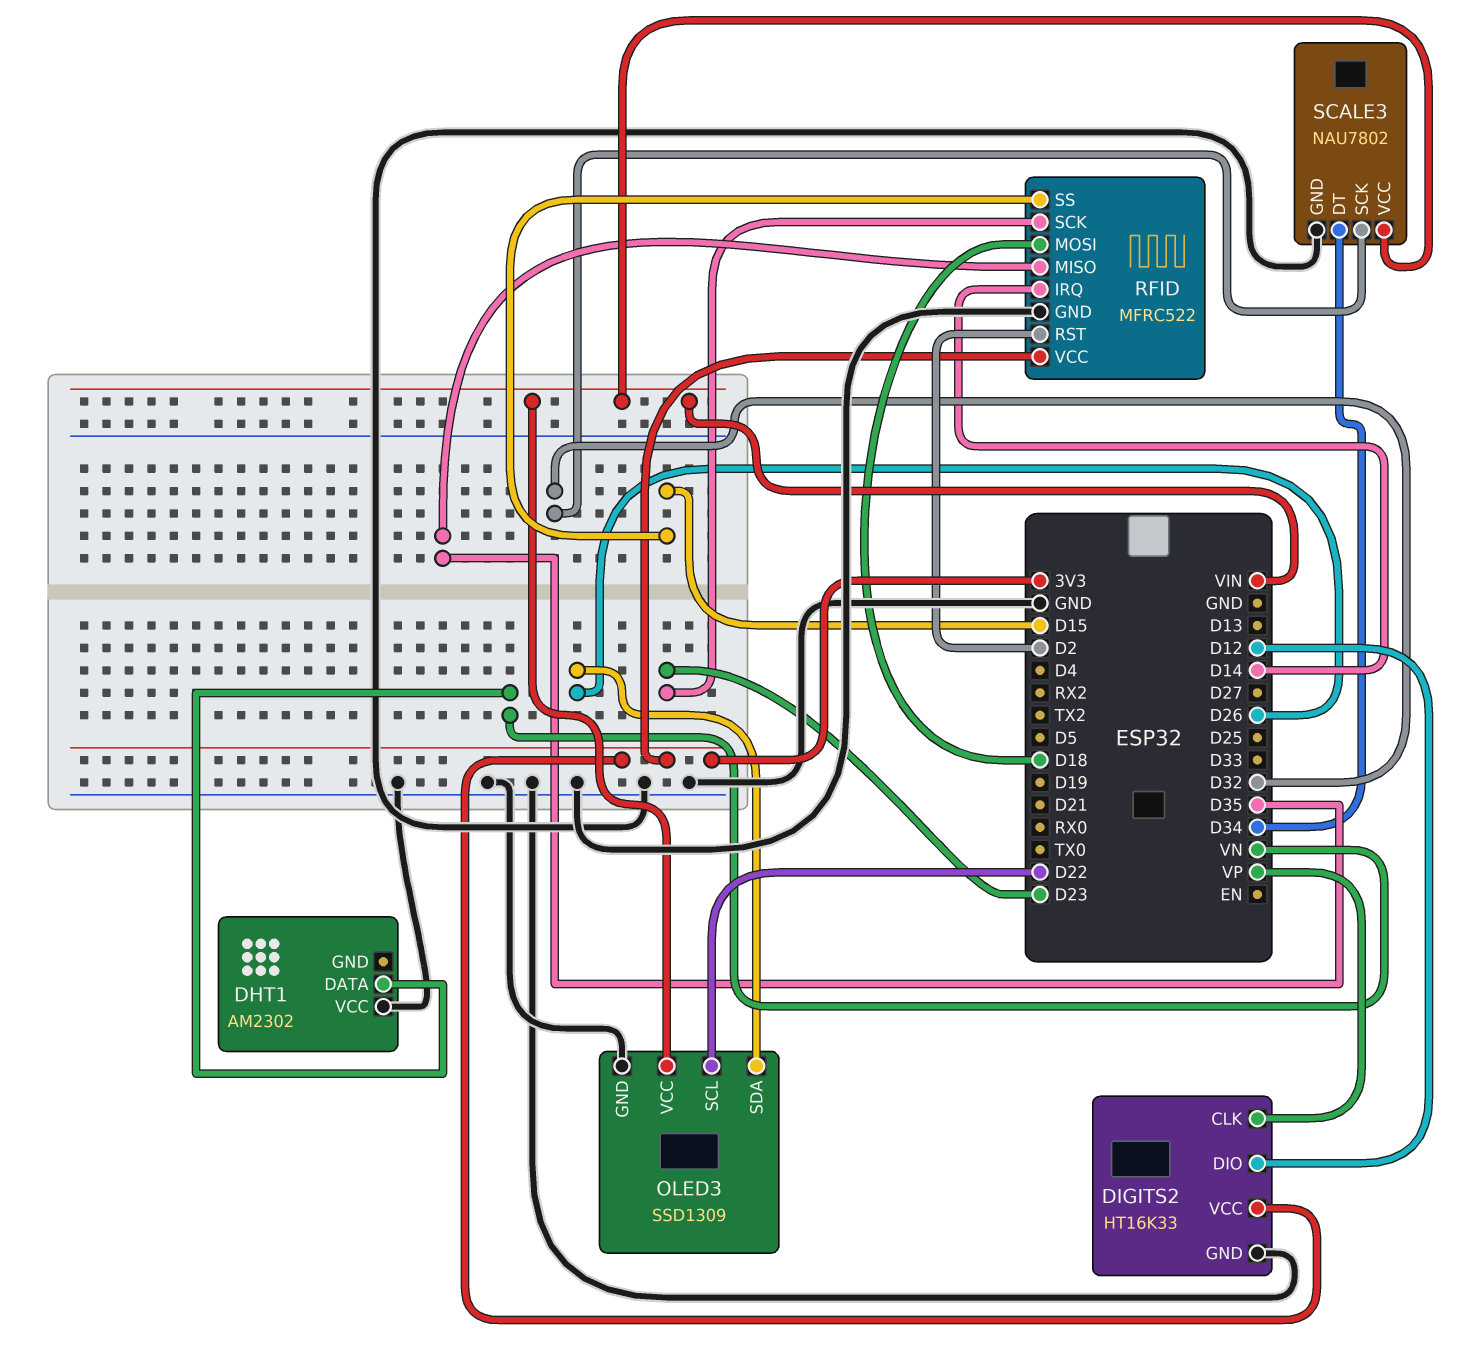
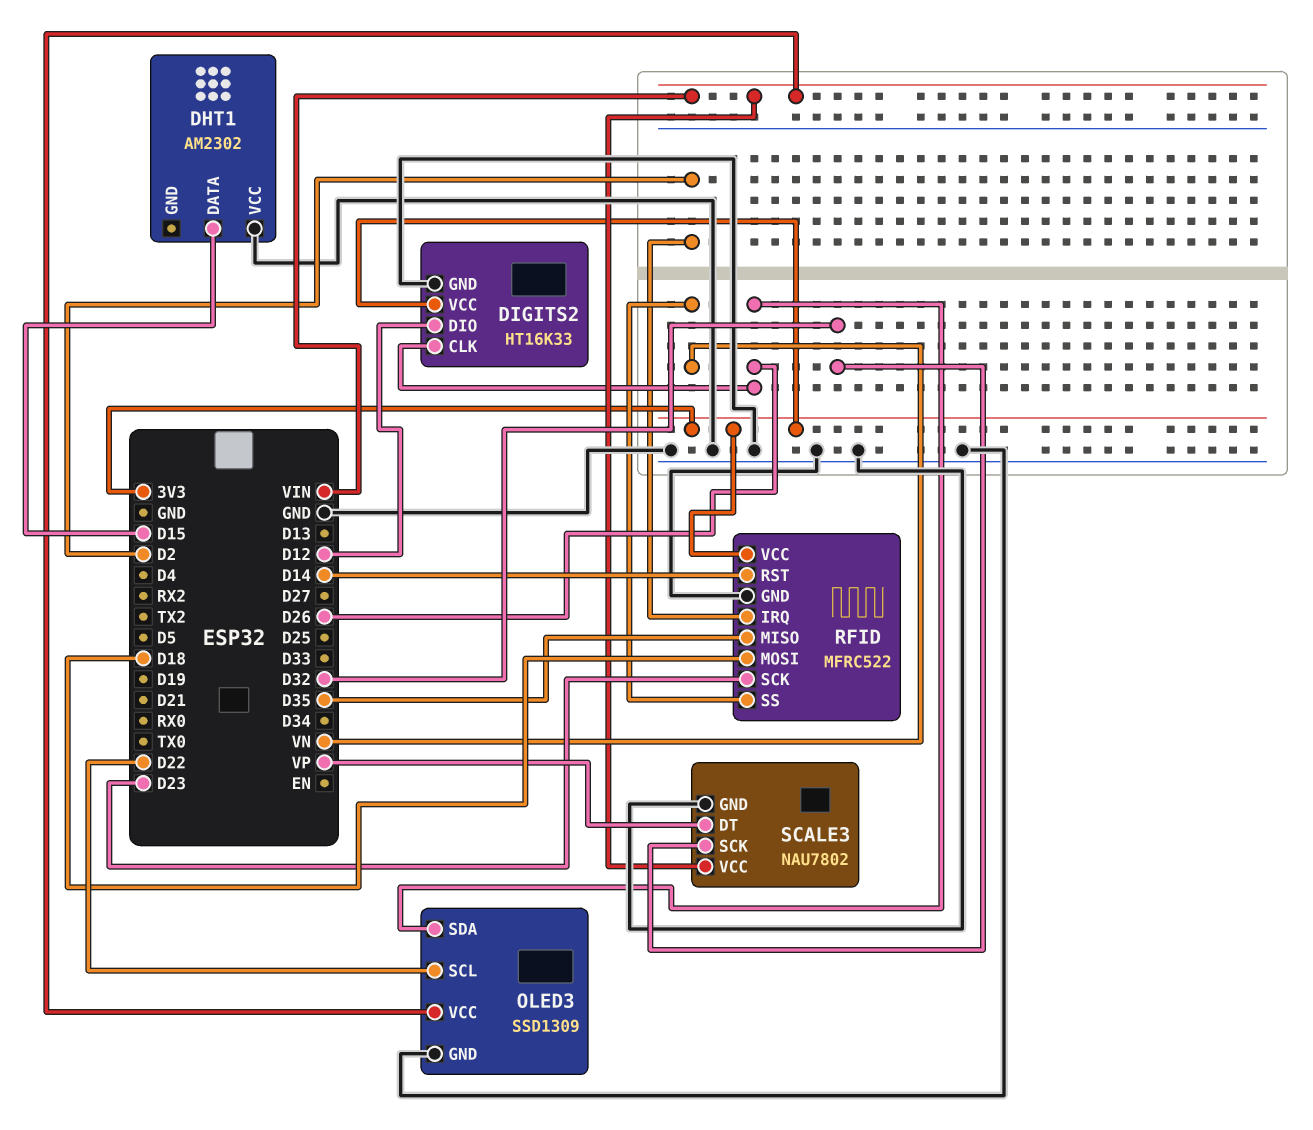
DHT1 pin DATA: VN -> D15
DIGITS2 pin CLK: VP -> D26
RFID pin IRQ: D14 -> D2
RFID pin RST: D2 -> D14
RFID pin SS: D15 -> VN
SCALE3 pin DT: D34 -> VP

